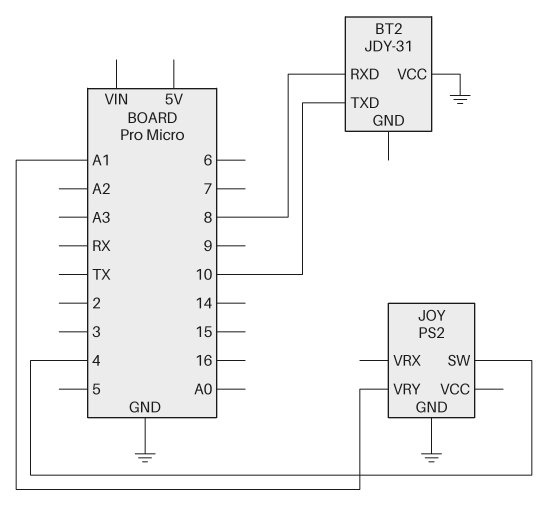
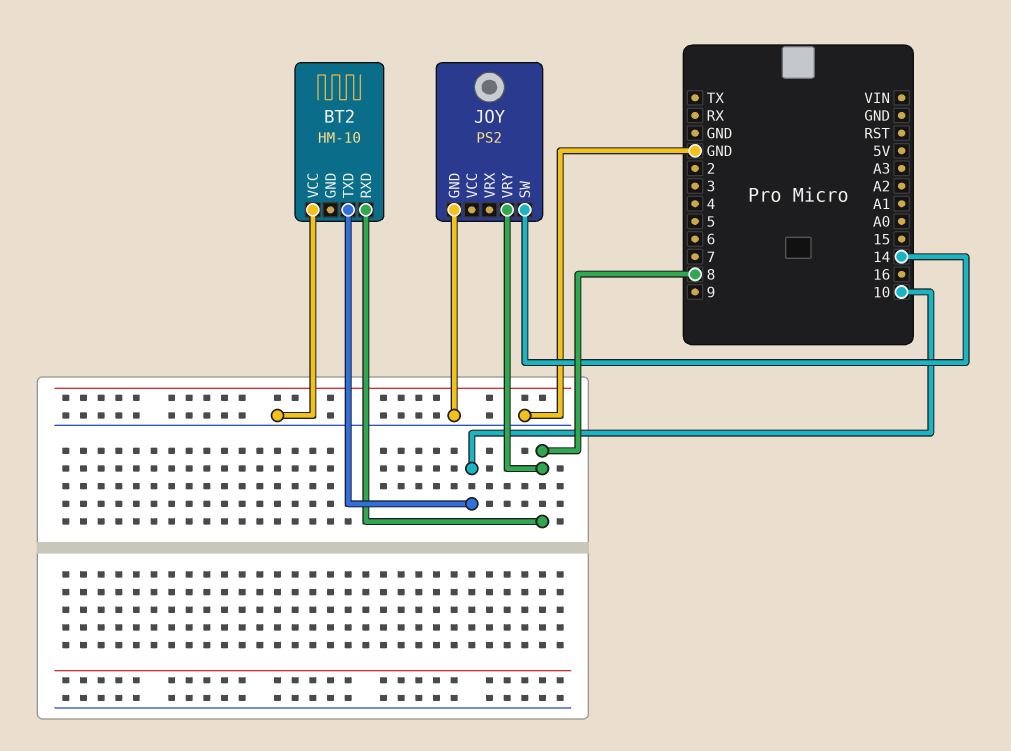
BT2: JDY-31 -> HM-10
JOY pin SW: 4 -> 14
JOY pin VRY: A1 -> 8

